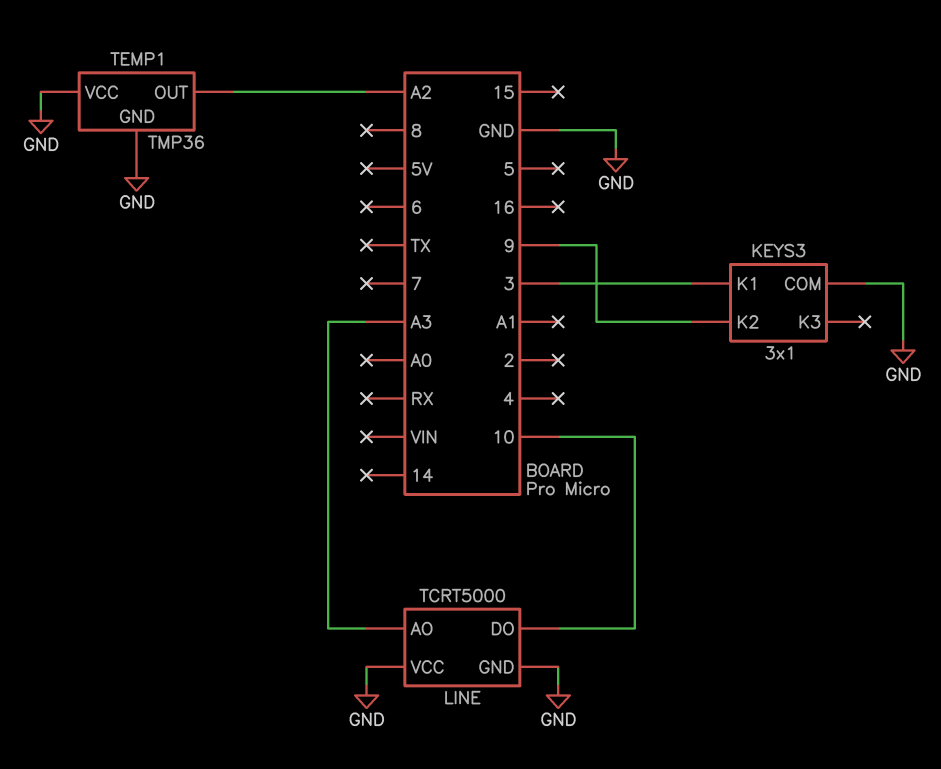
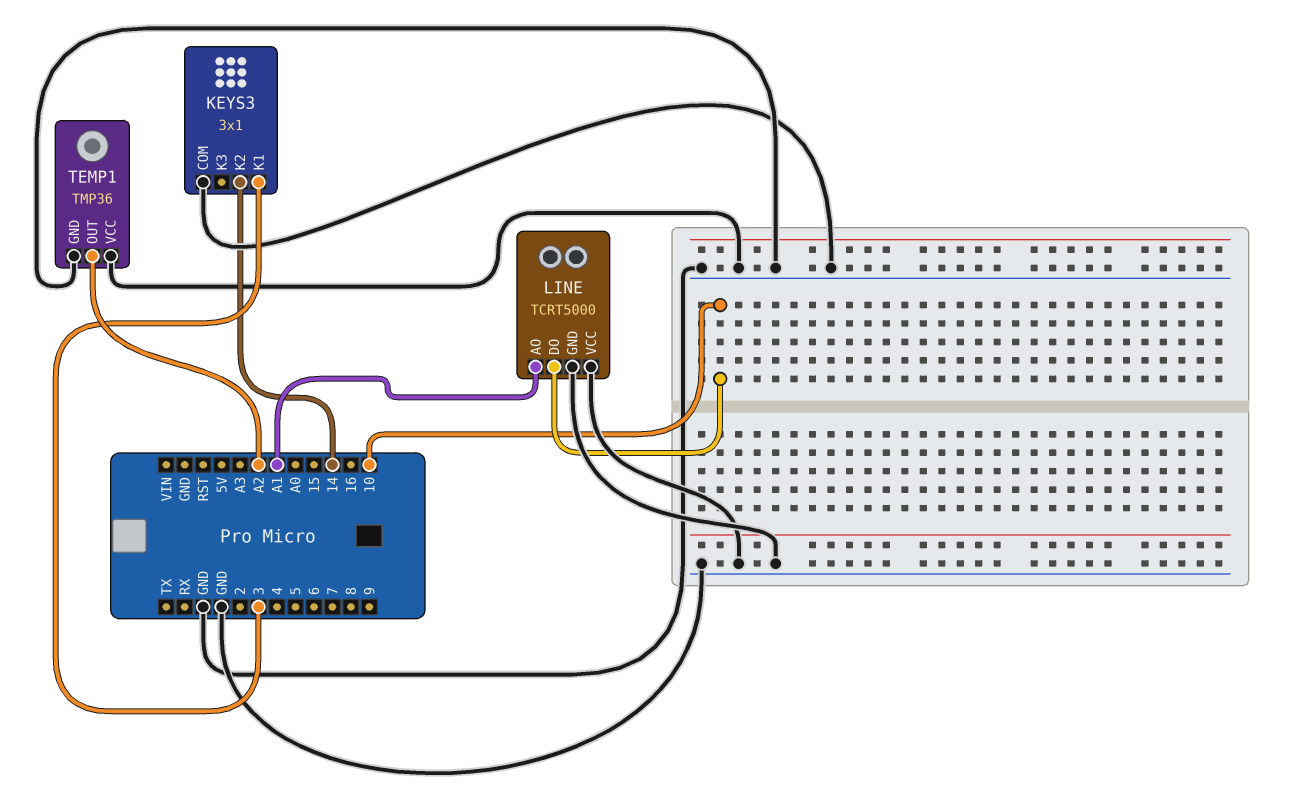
KEYS3 pin K2: 9 -> 14
LINE pin AO: A3 -> A1

